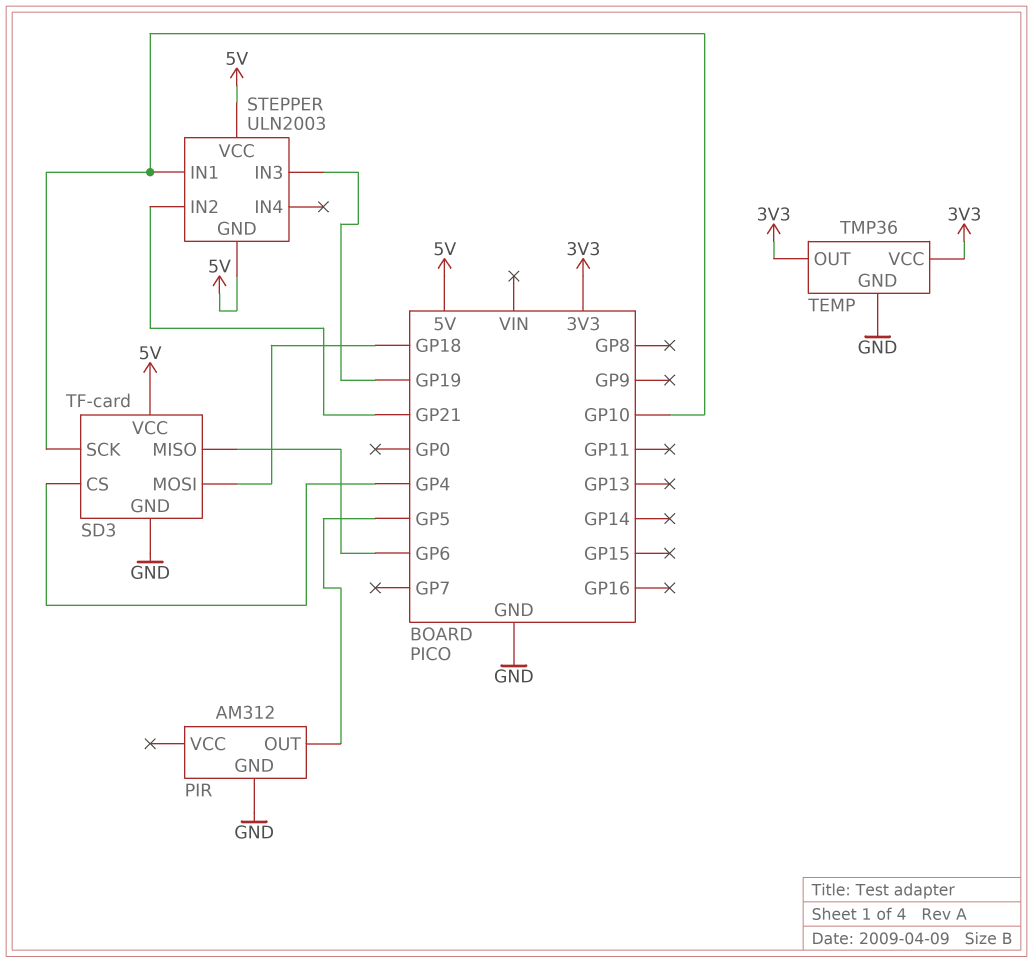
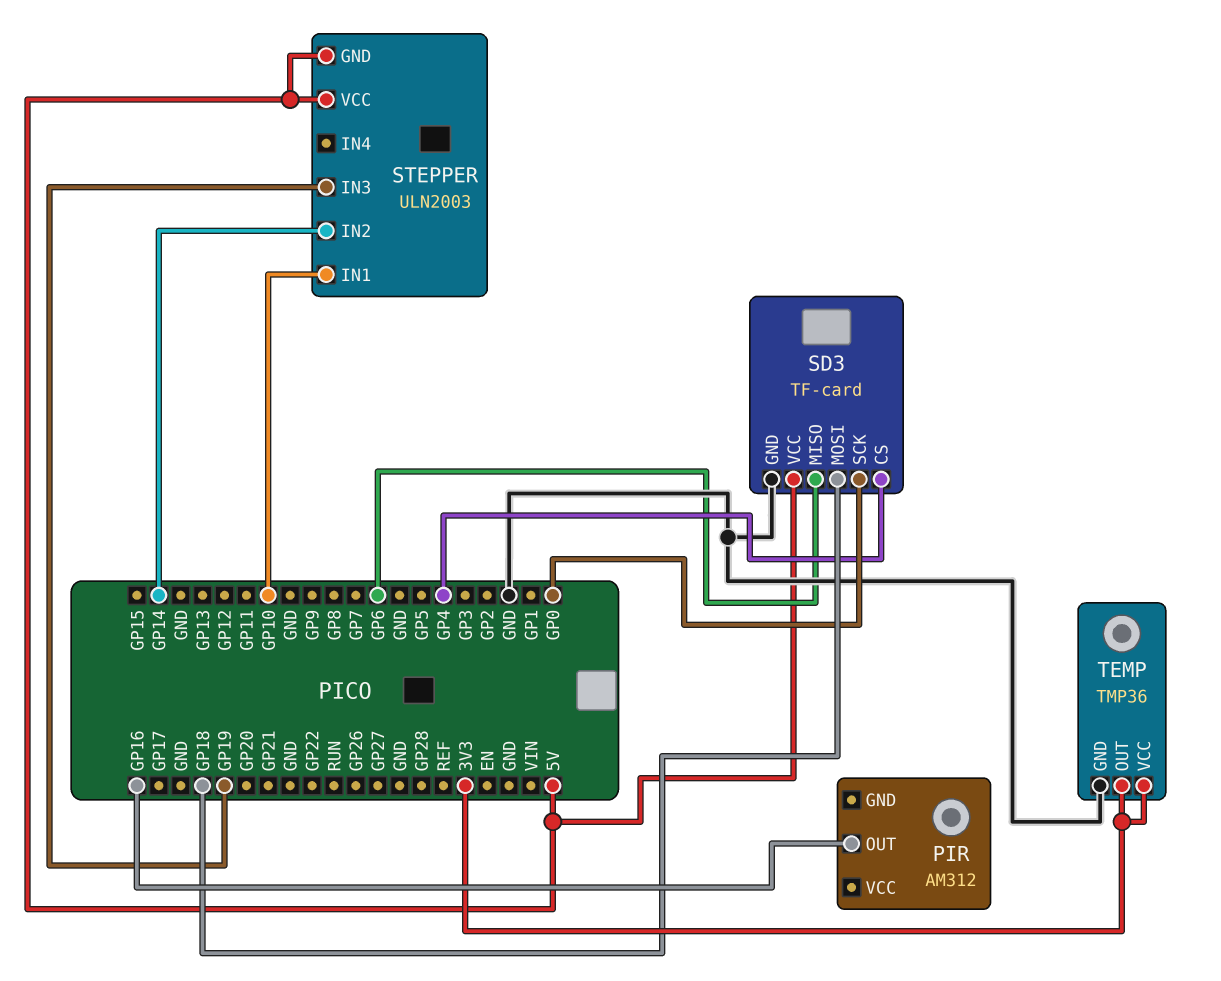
PIR pin GND: GND -> none
PIR pin OUT: GP5 -> GP16
SD3 pin SCK: GP10 -> GP0
STEPPER pin IN2: GP21 -> GP14

